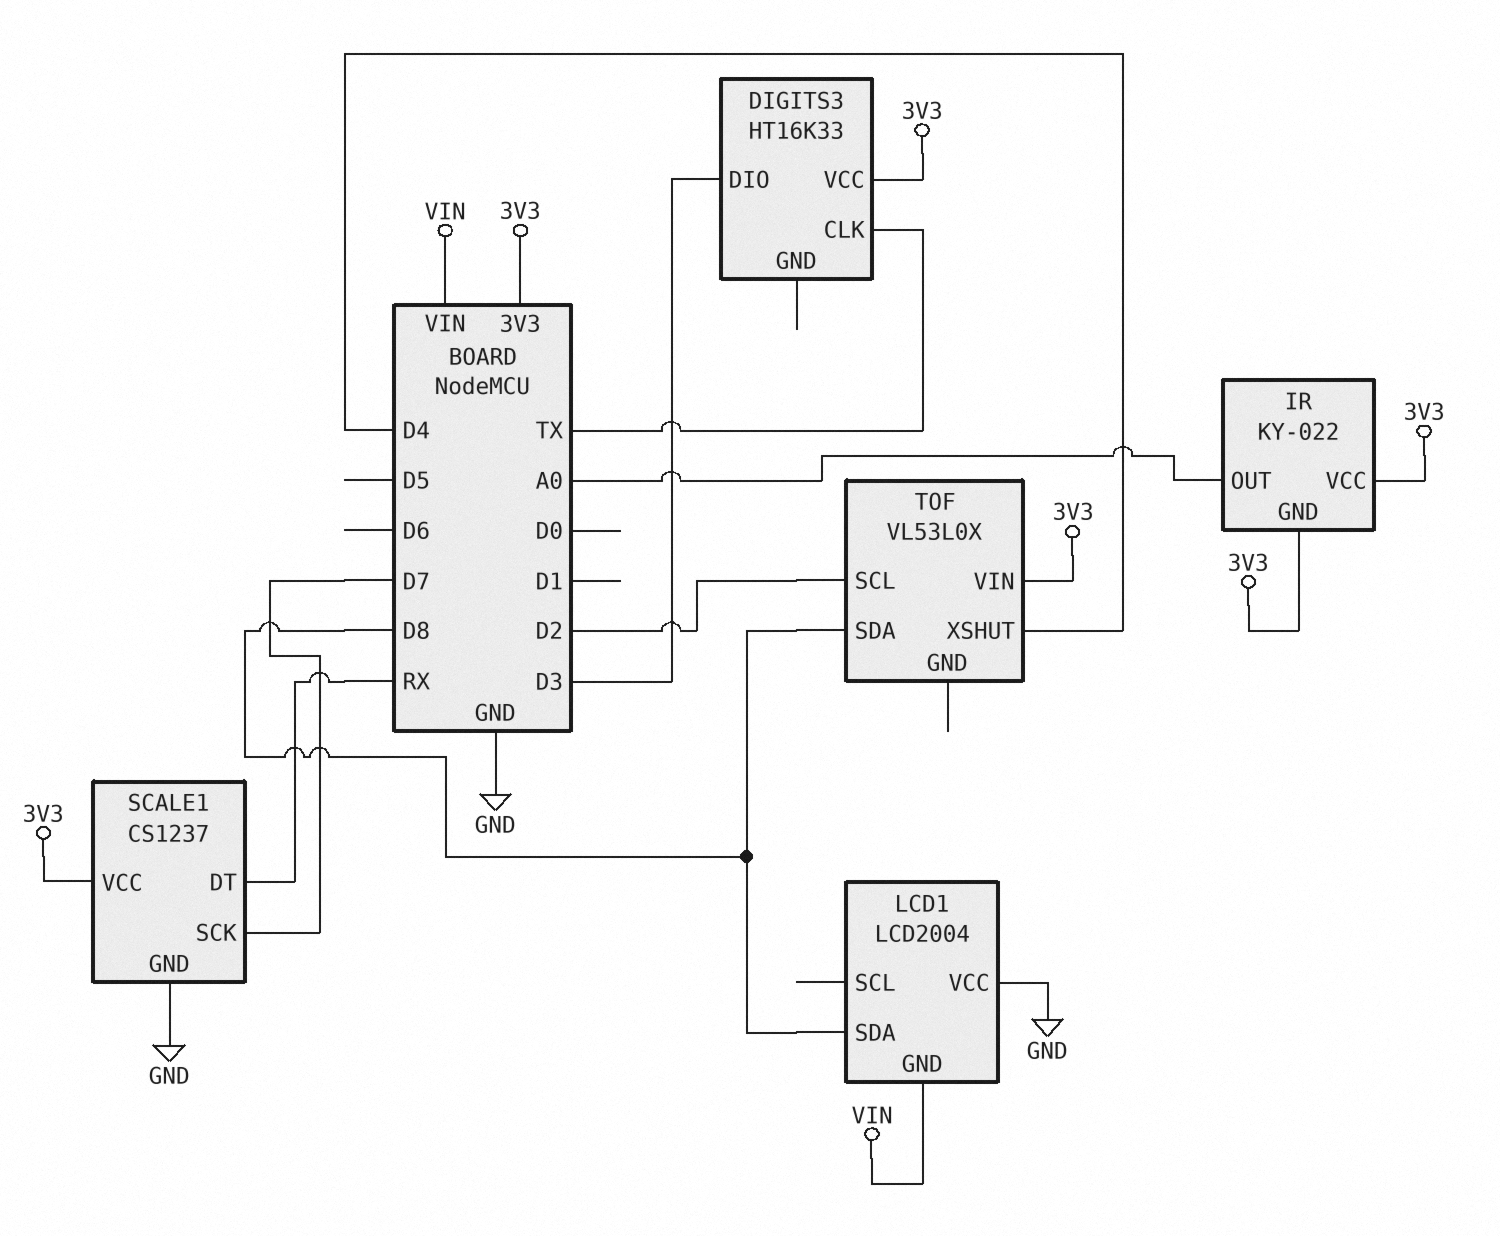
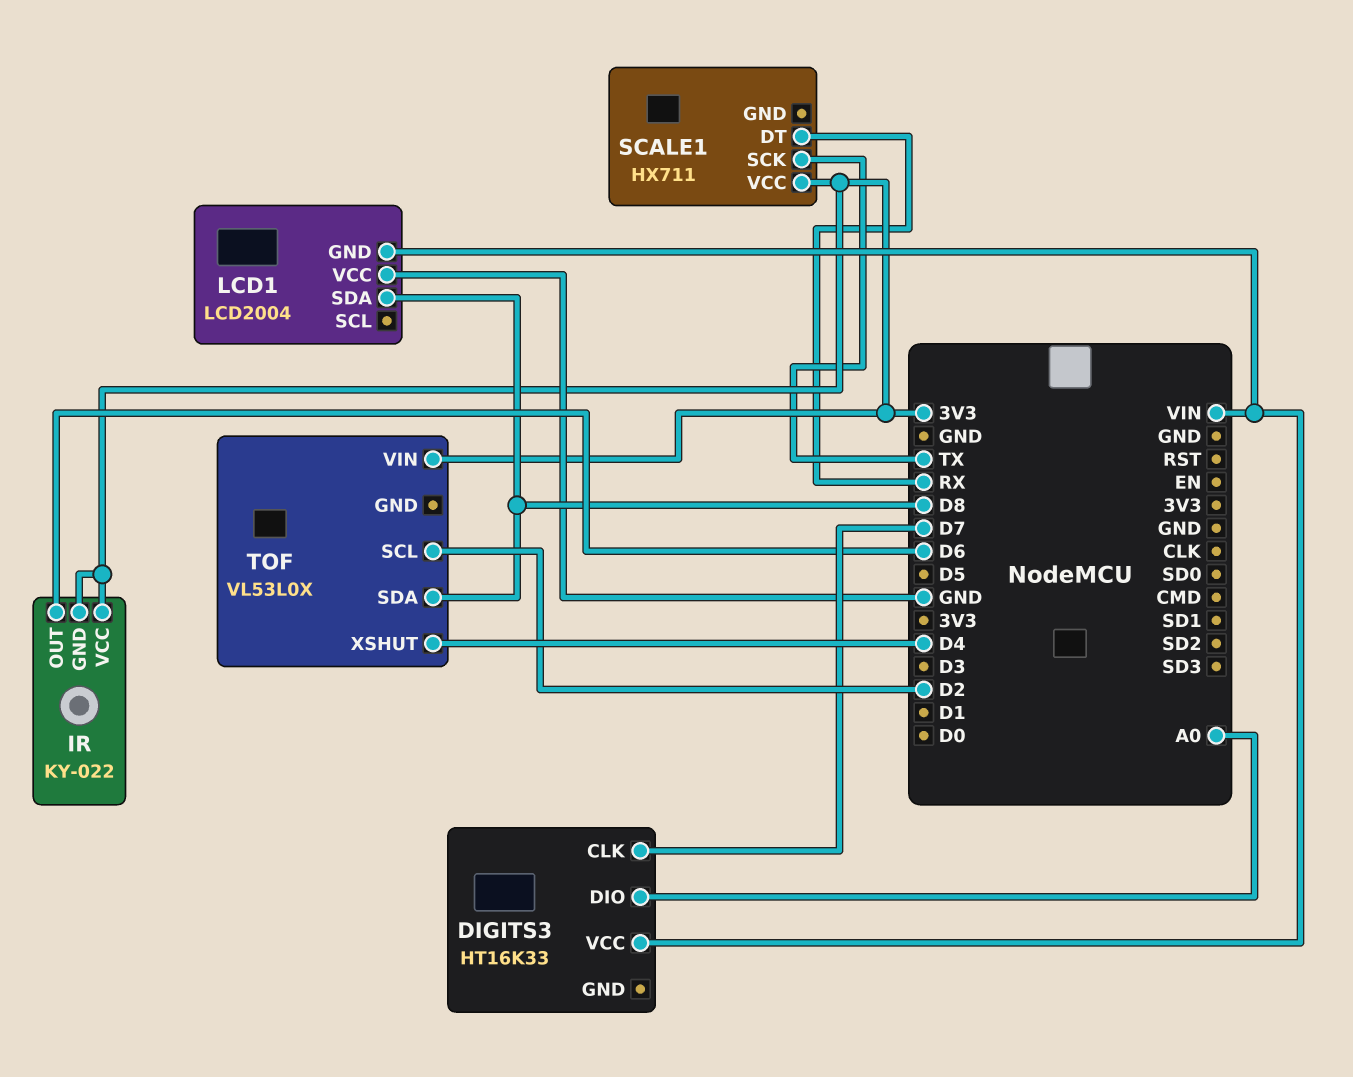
DIGITS3 pin CLK: TX -> D7
DIGITS3 pin DIO: D3 -> A0
DIGITS3 pin VCC: 3V3 -> VIN
IR pin OUT: A0 -> D6
SCALE1: CS1237 -> HX711
SCALE1 pin GND: GND -> none
SCALE1 pin SCK: D7 -> TX

